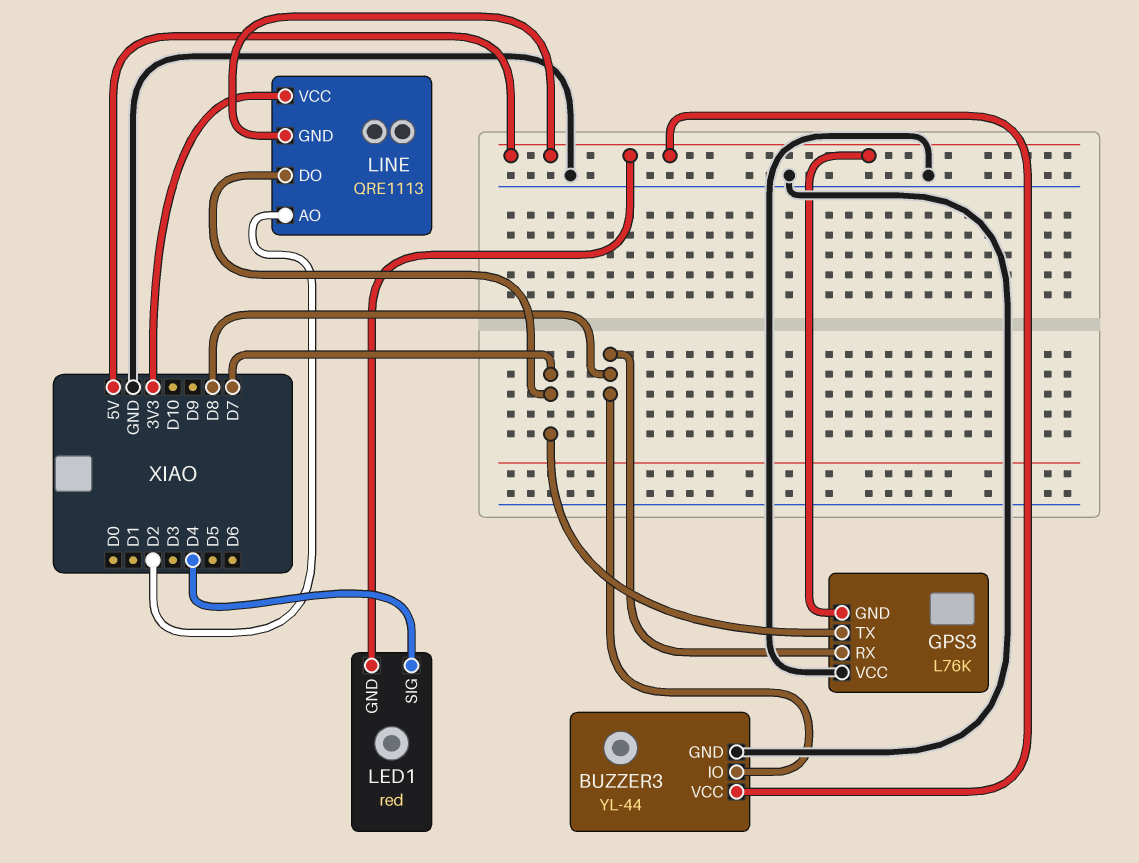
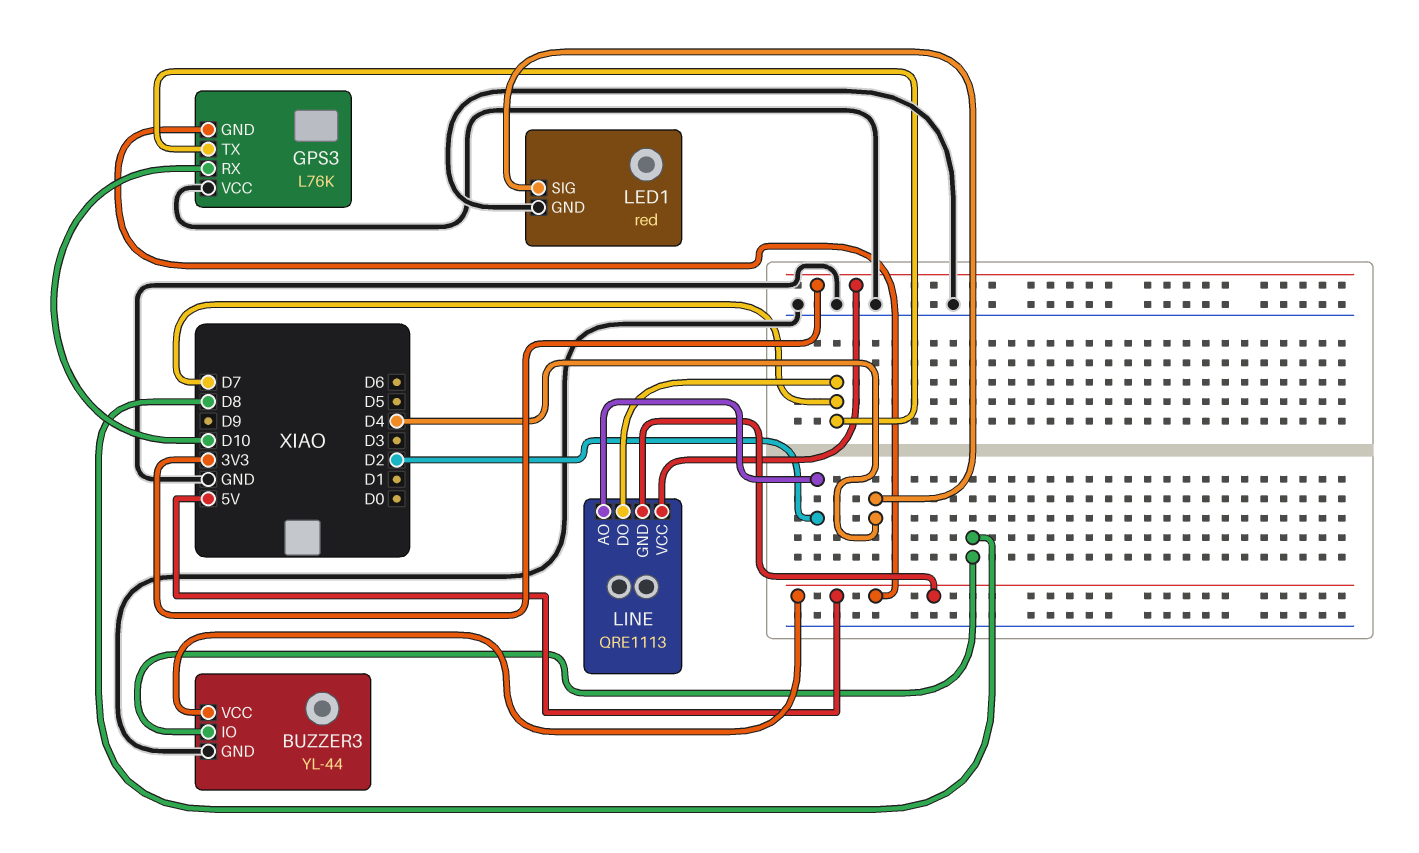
GPS3 pin RX: D8 -> D10
LED1 pin GND: 5V -> GND

